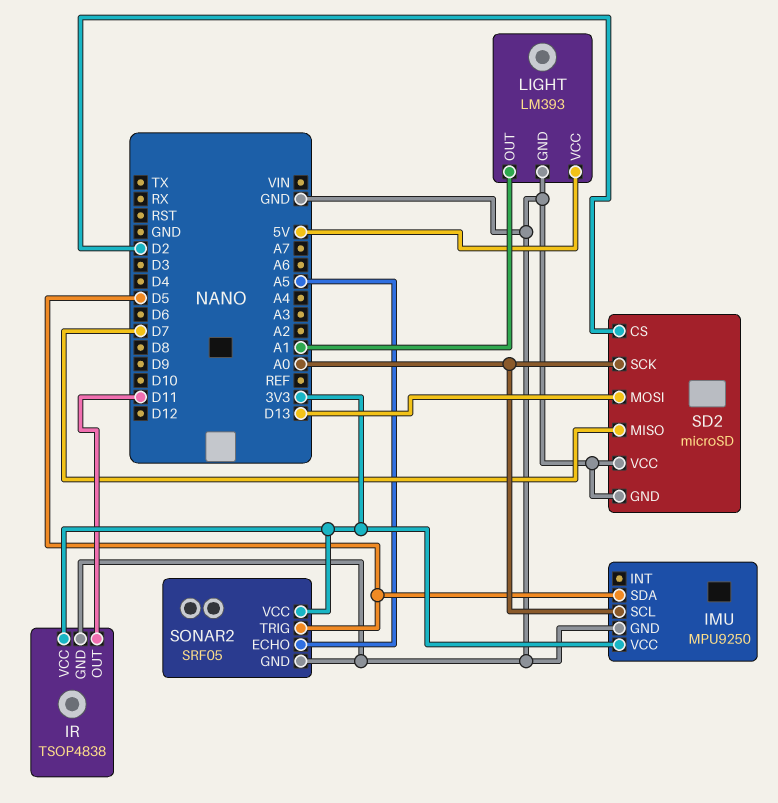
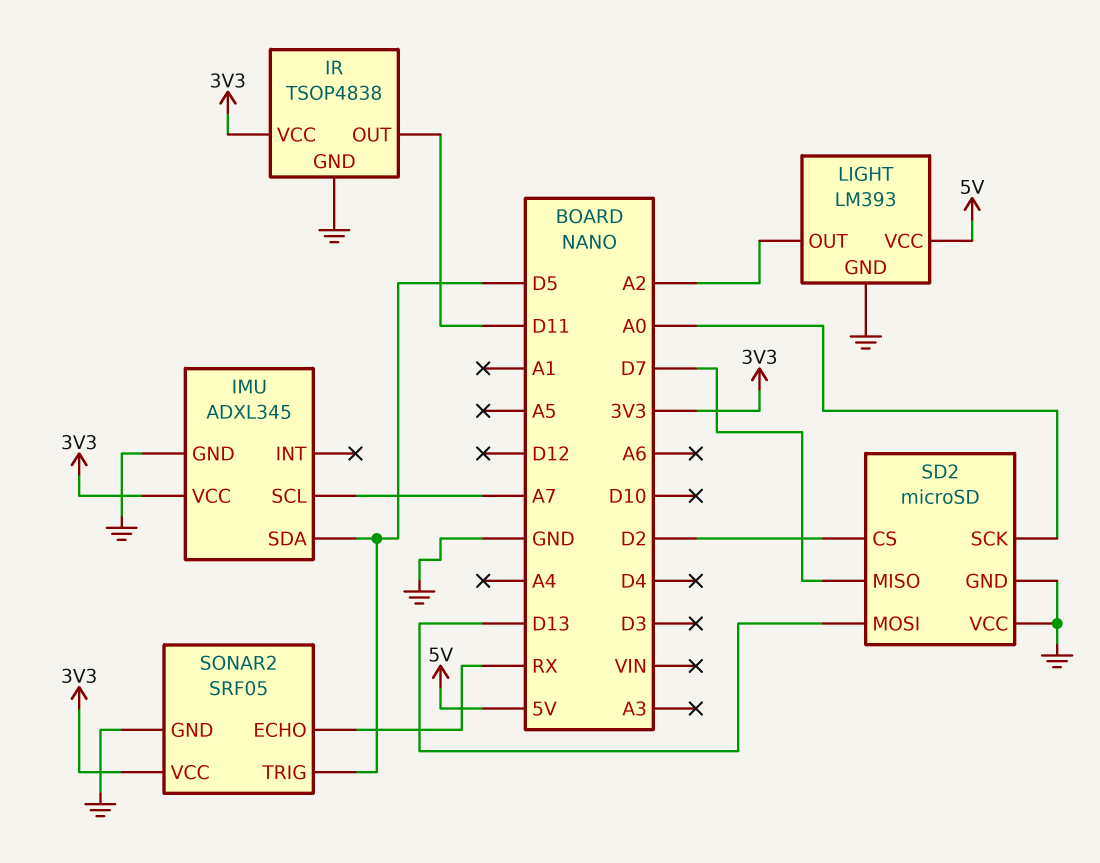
IMU: MPU9250 -> ADXL345
IMU pin SCL: A0 -> A7
LIGHT pin OUT: A1 -> A2
SONAR2 pin ECHO: A5 -> RX

